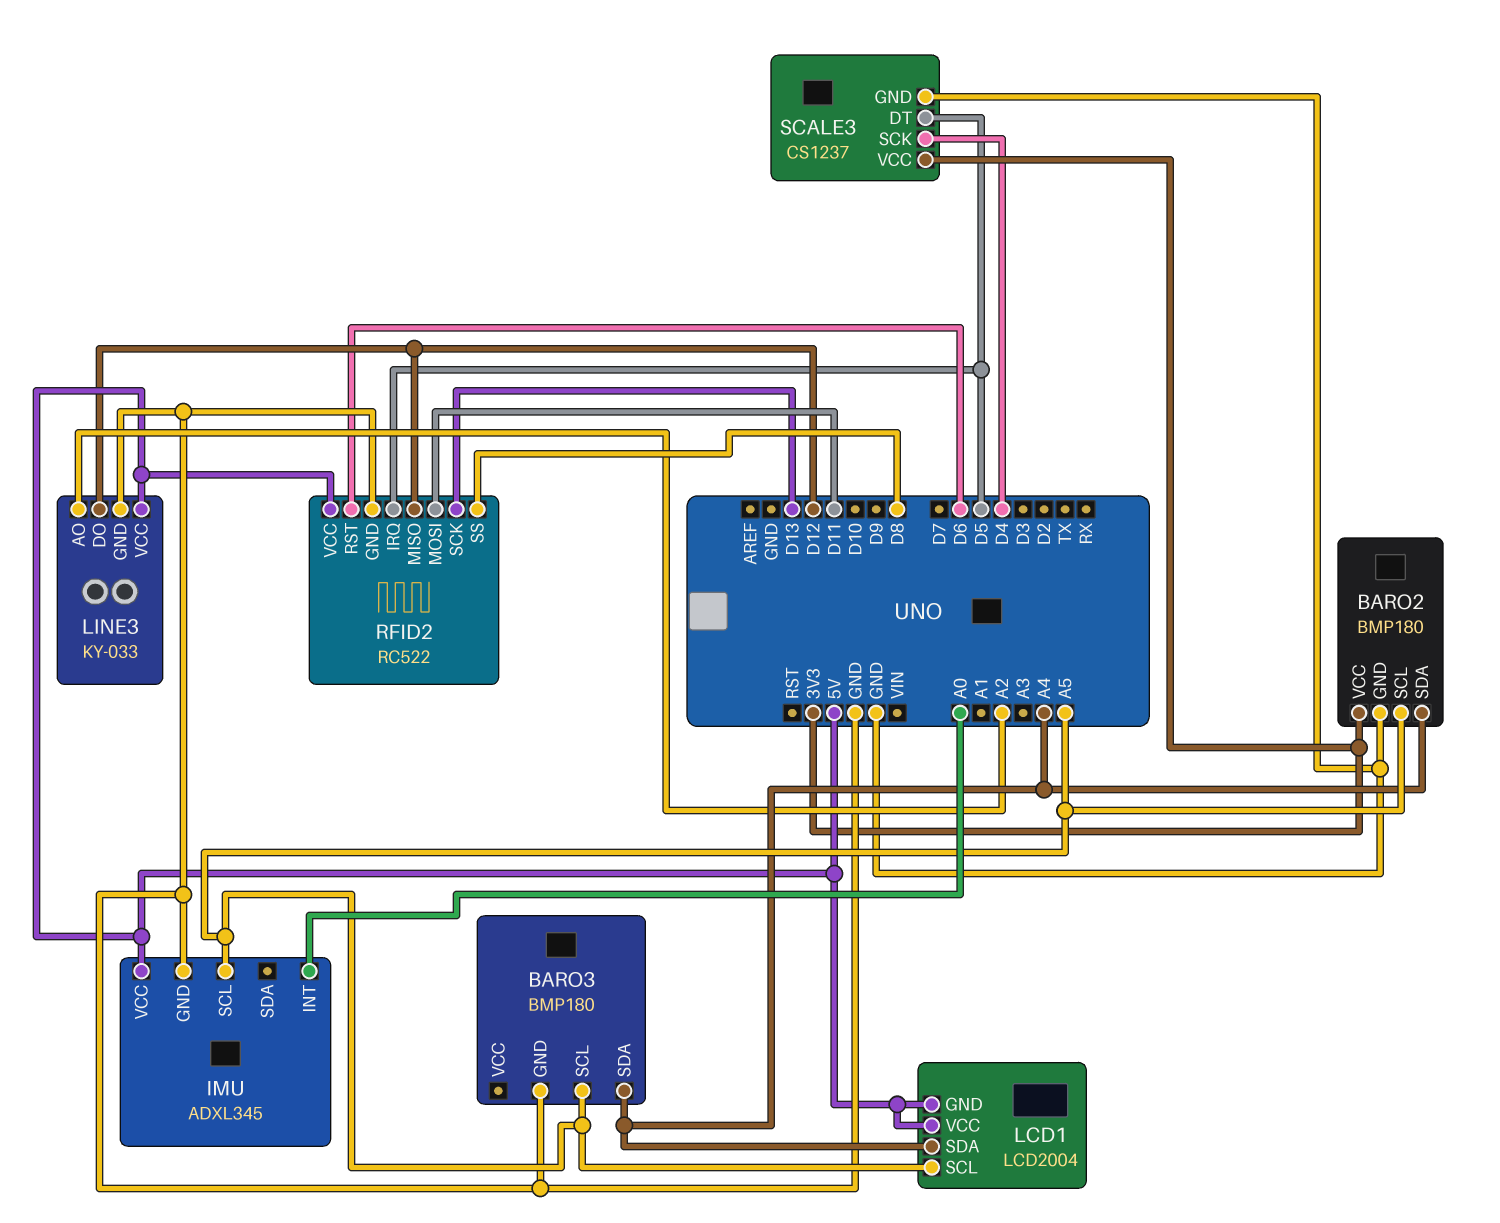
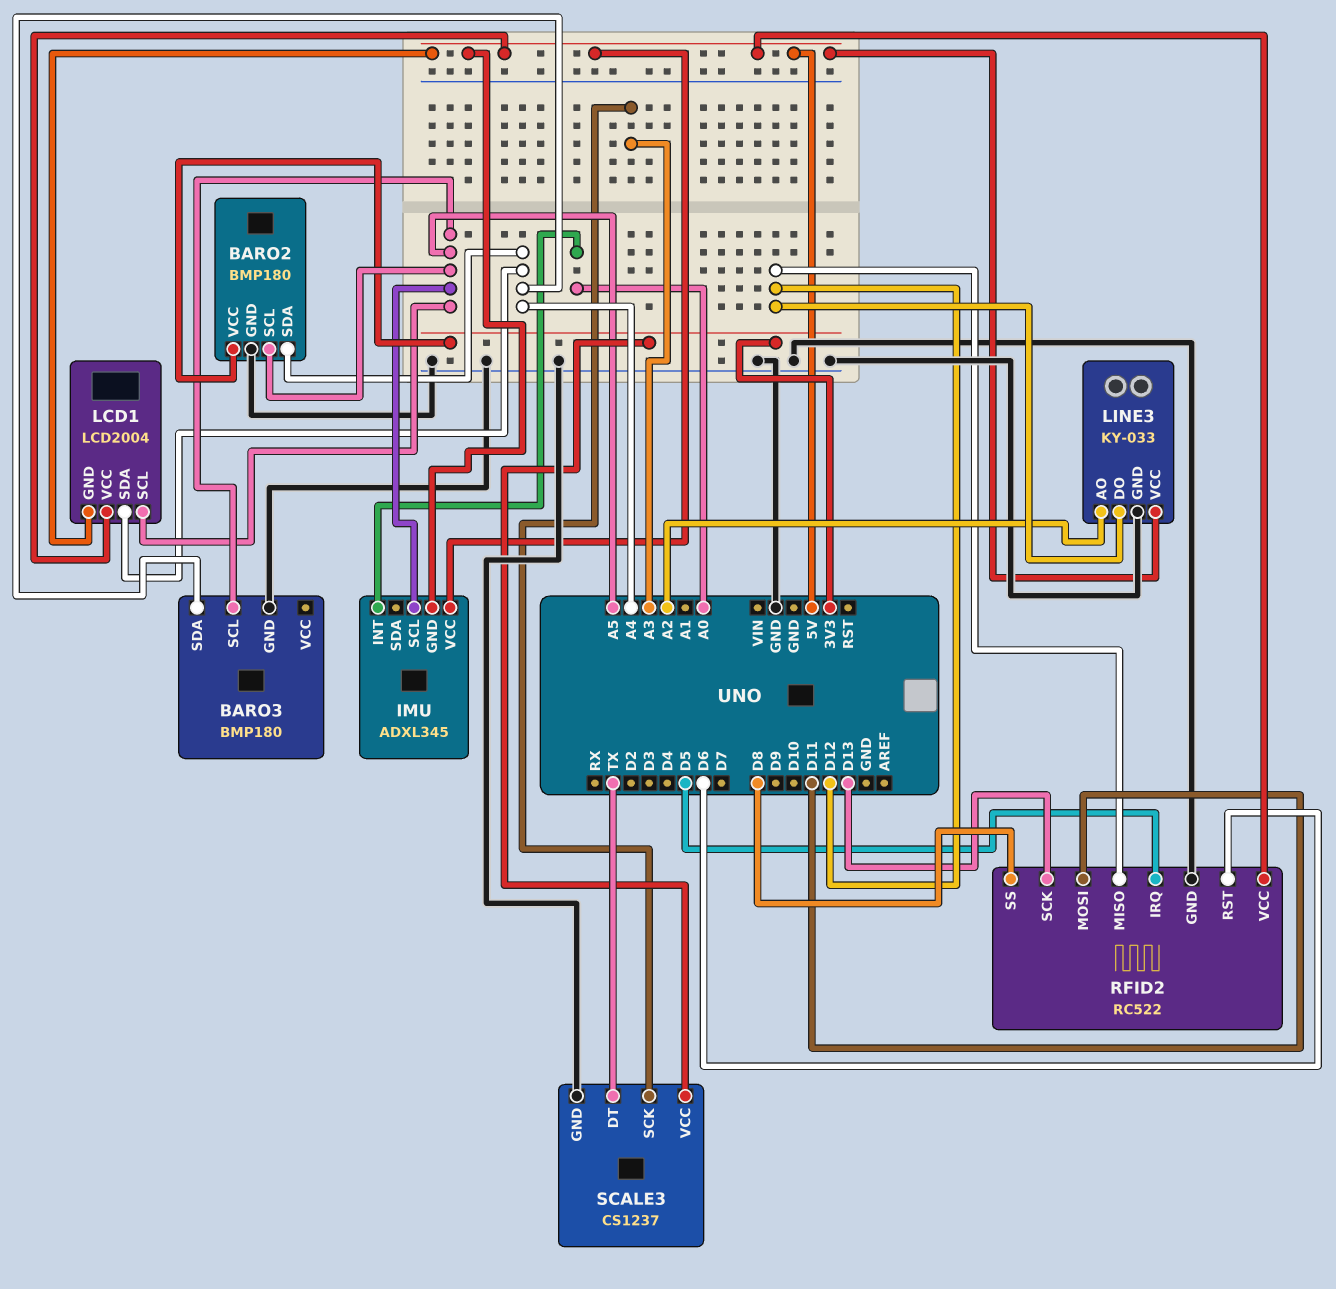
IMU pin GND: GND -> 5V
SCALE3 pin DT: D5 -> TX
SCALE3 pin SCK: D4 -> A3

